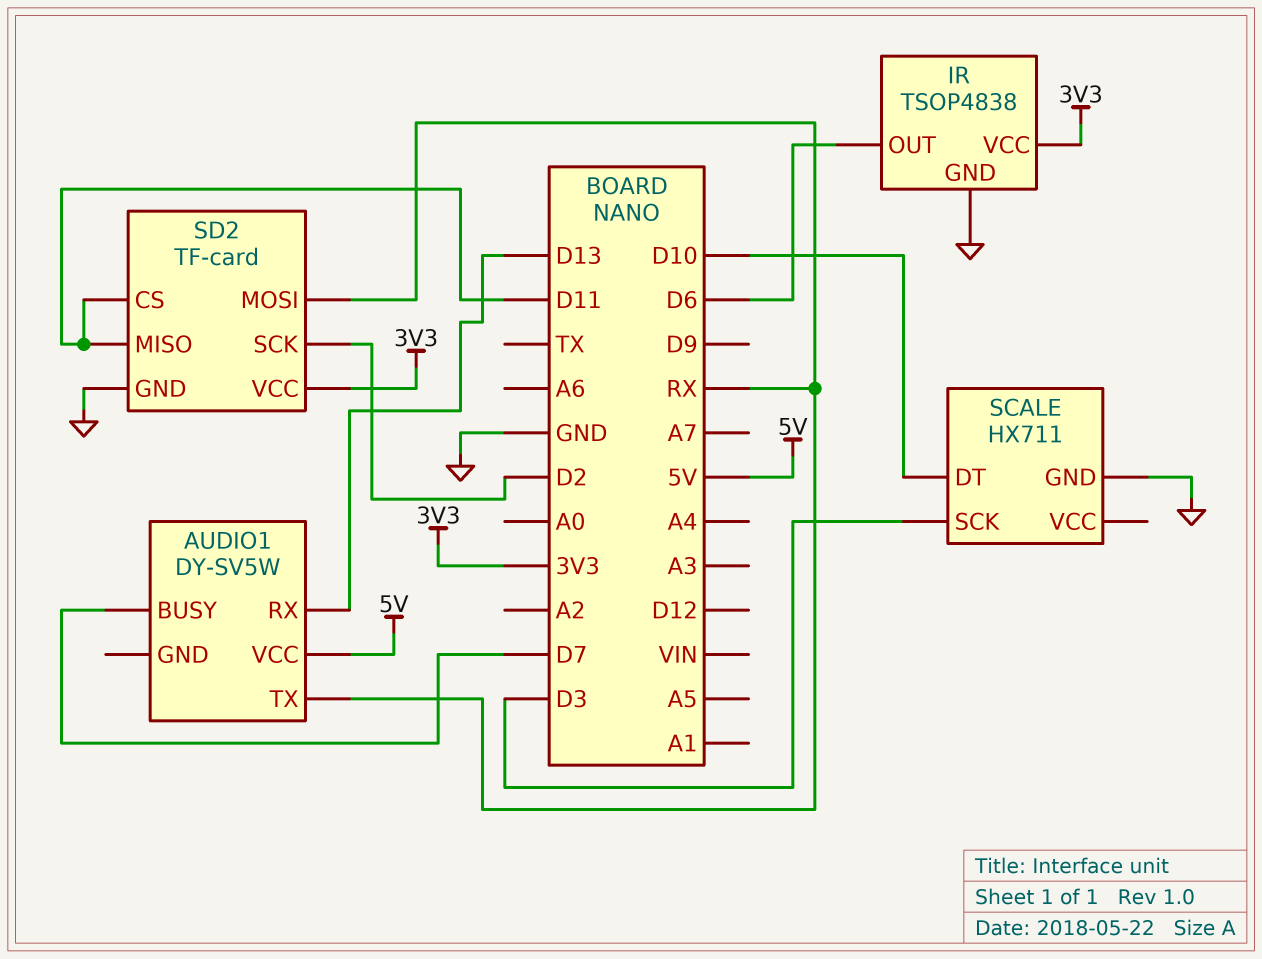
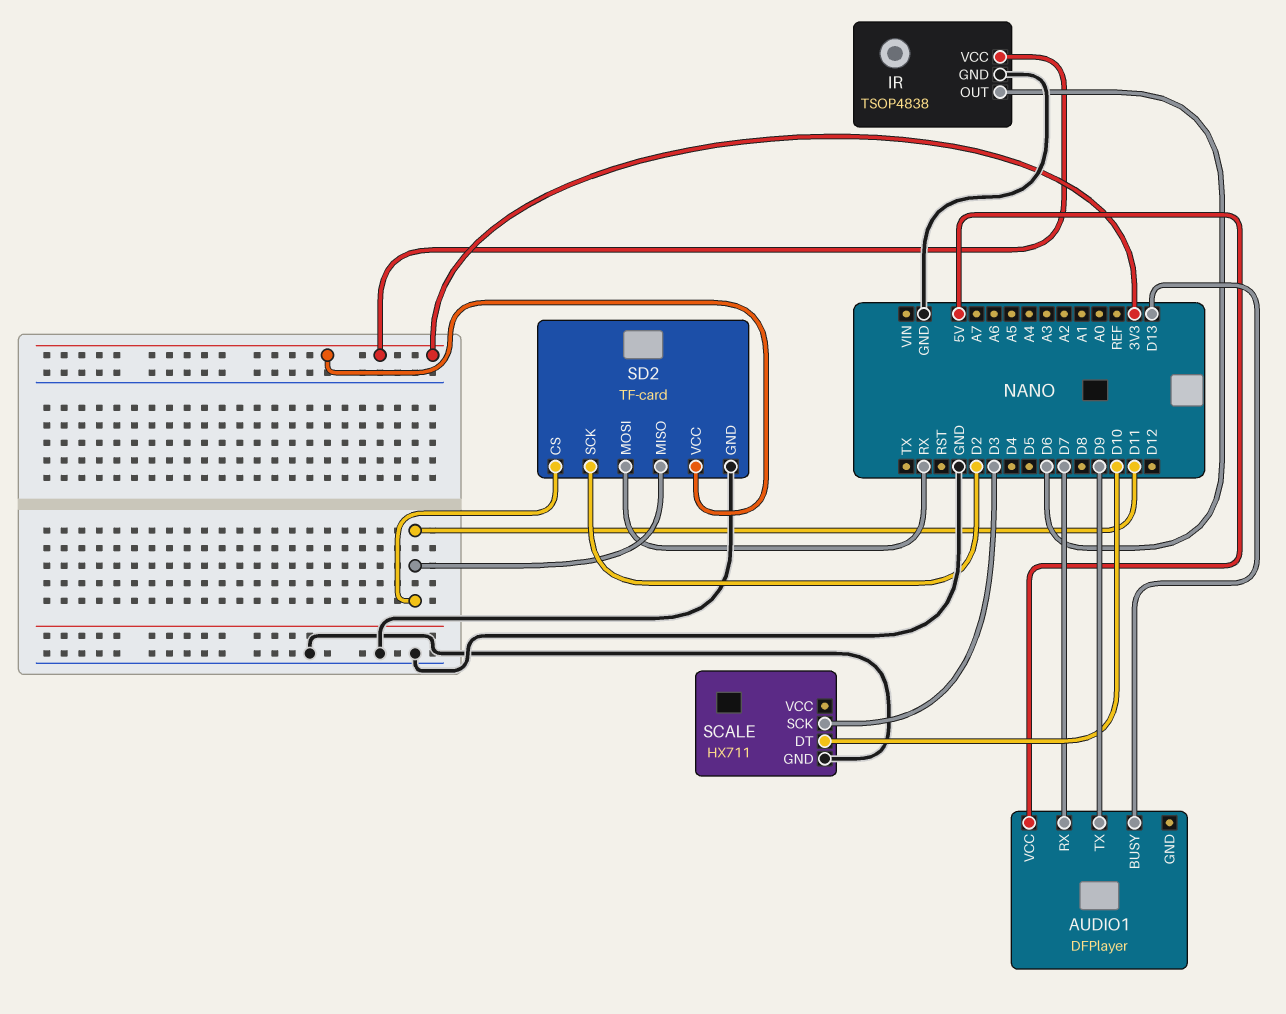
AUDIO1: DY-SV5W -> DFPlayer
AUDIO1 pin BUSY: D7 -> D13
AUDIO1 pin RX: D13 -> D7
AUDIO1 pin TX: RX -> D9

